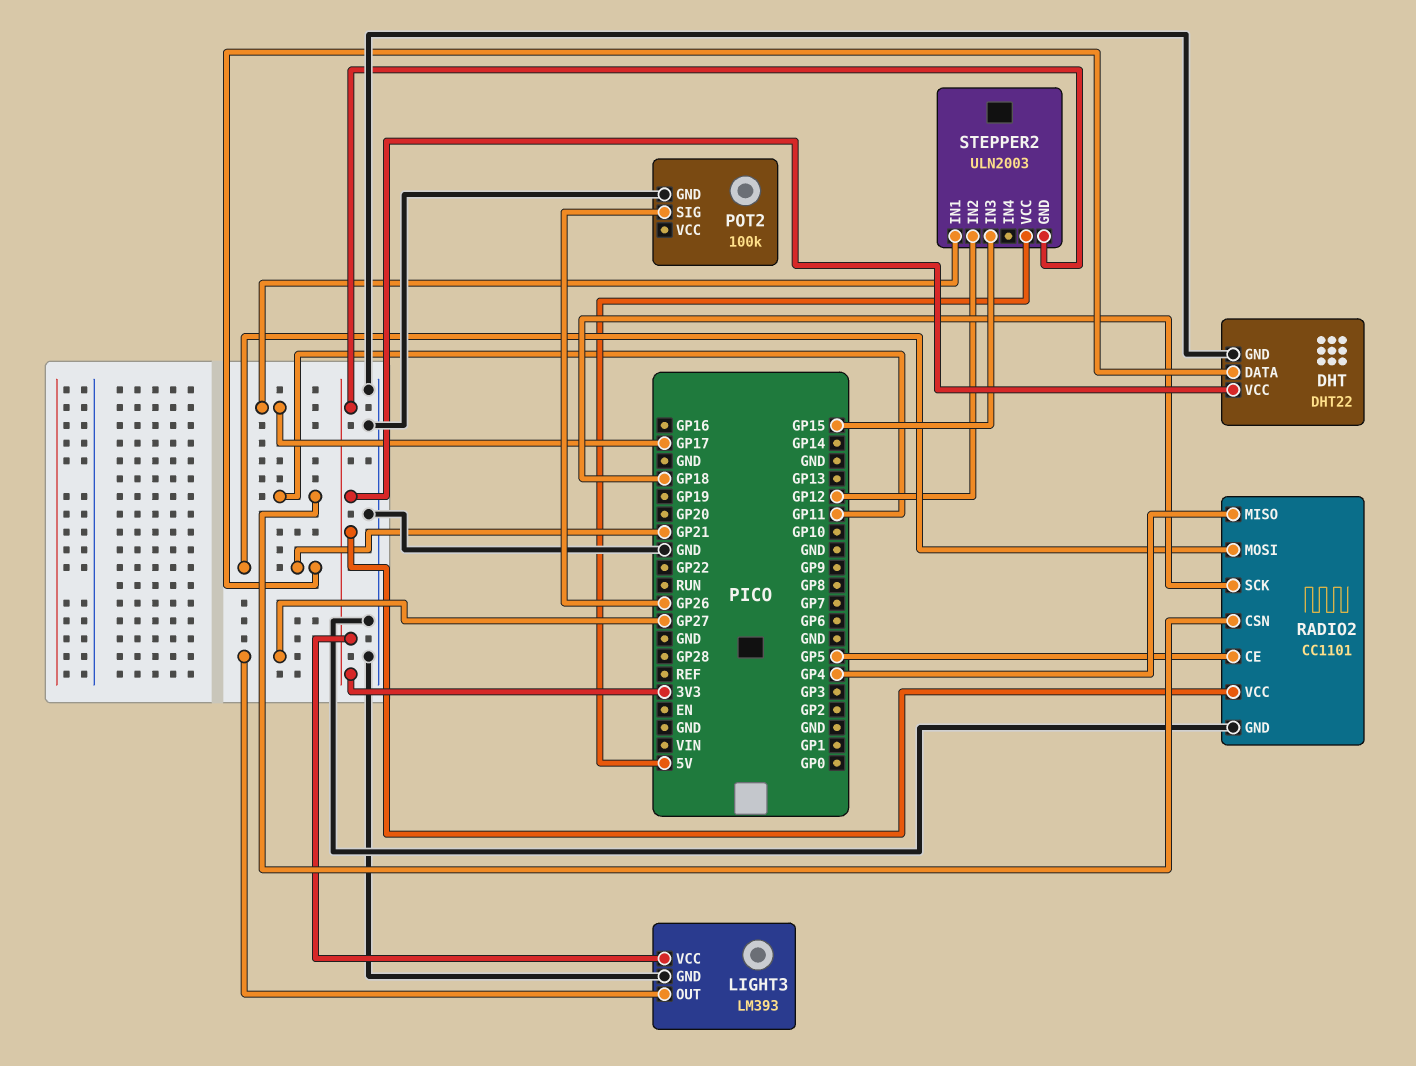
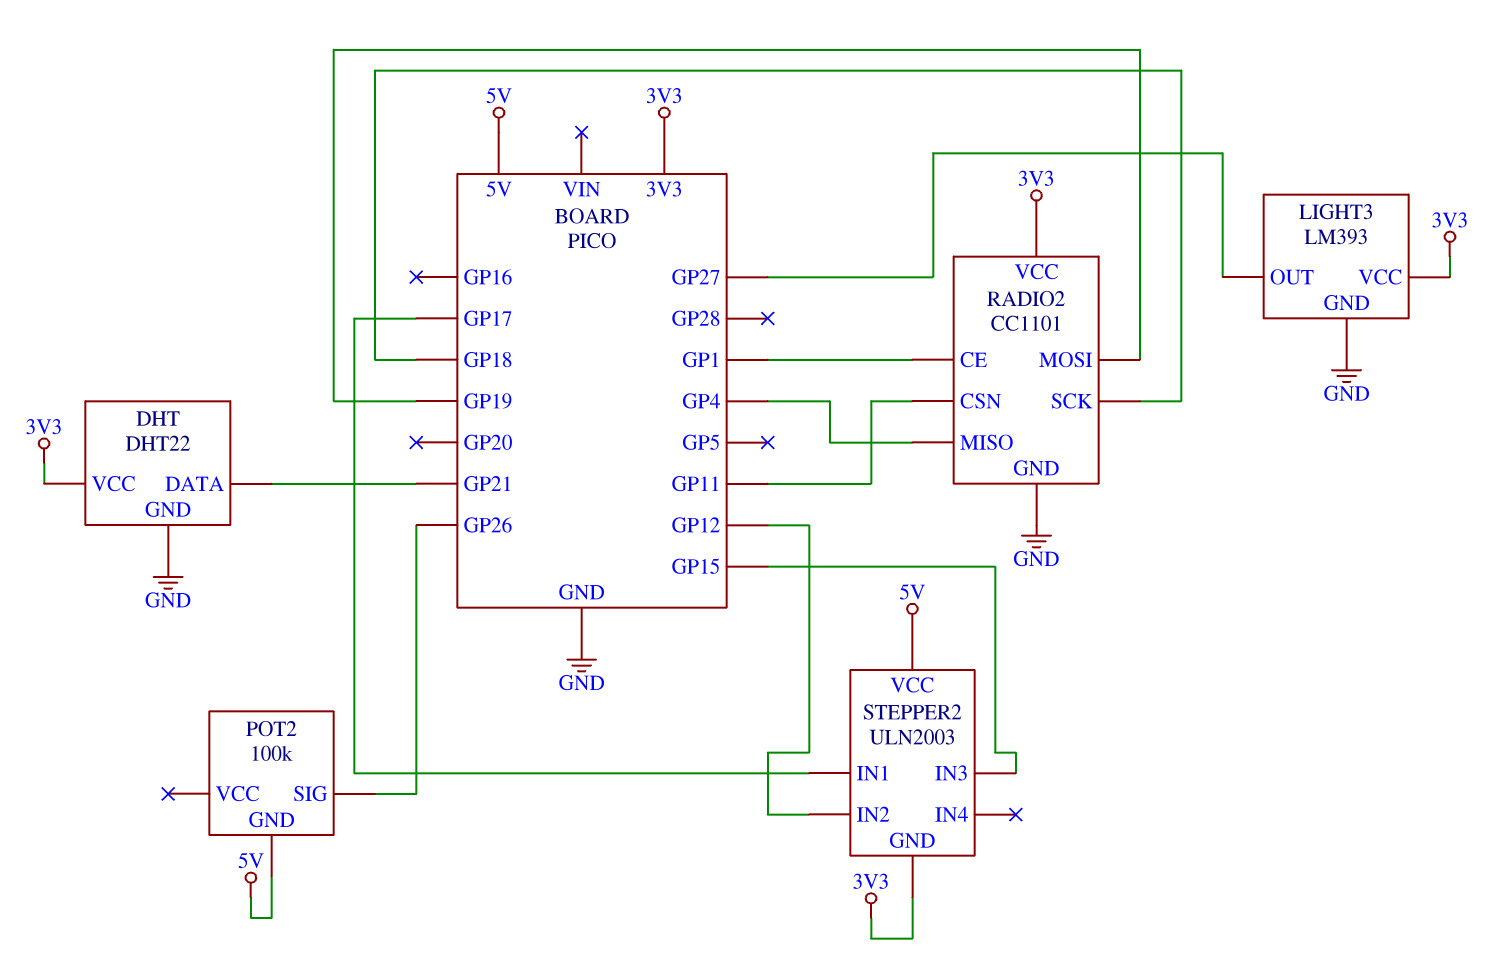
POT2 pin GND: GND -> 5V
RADIO2 pin CE: GP5 -> GP1
RADIO2 pin MOSI: GP21 -> GP19

